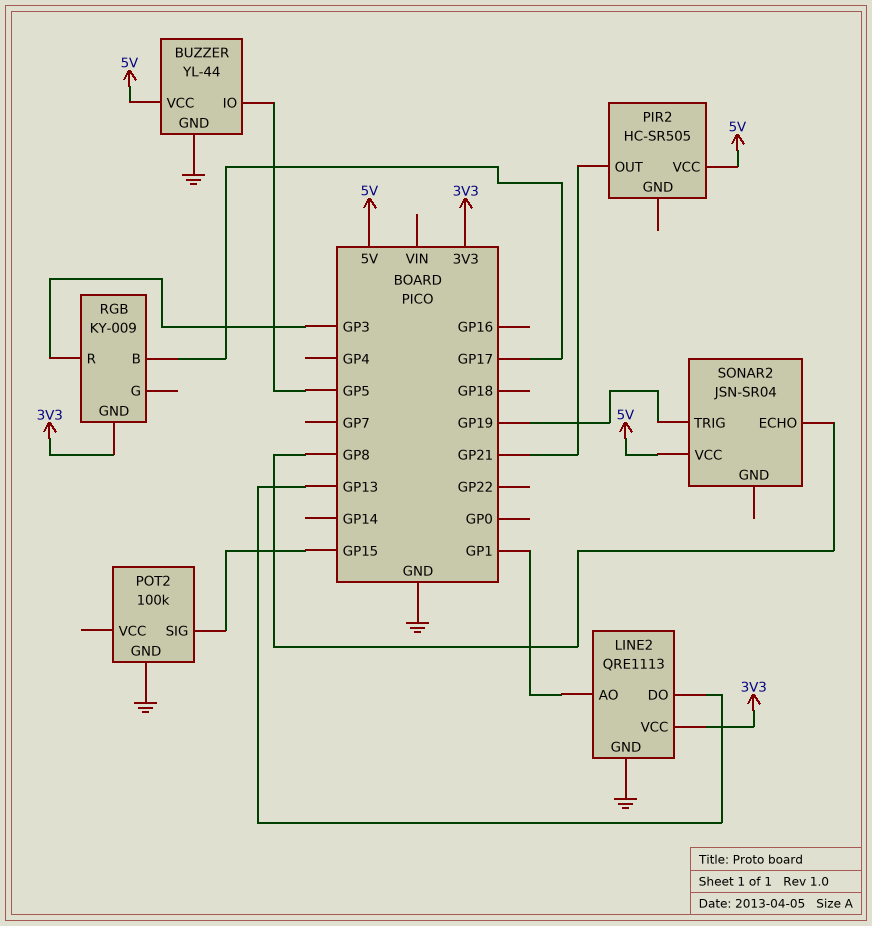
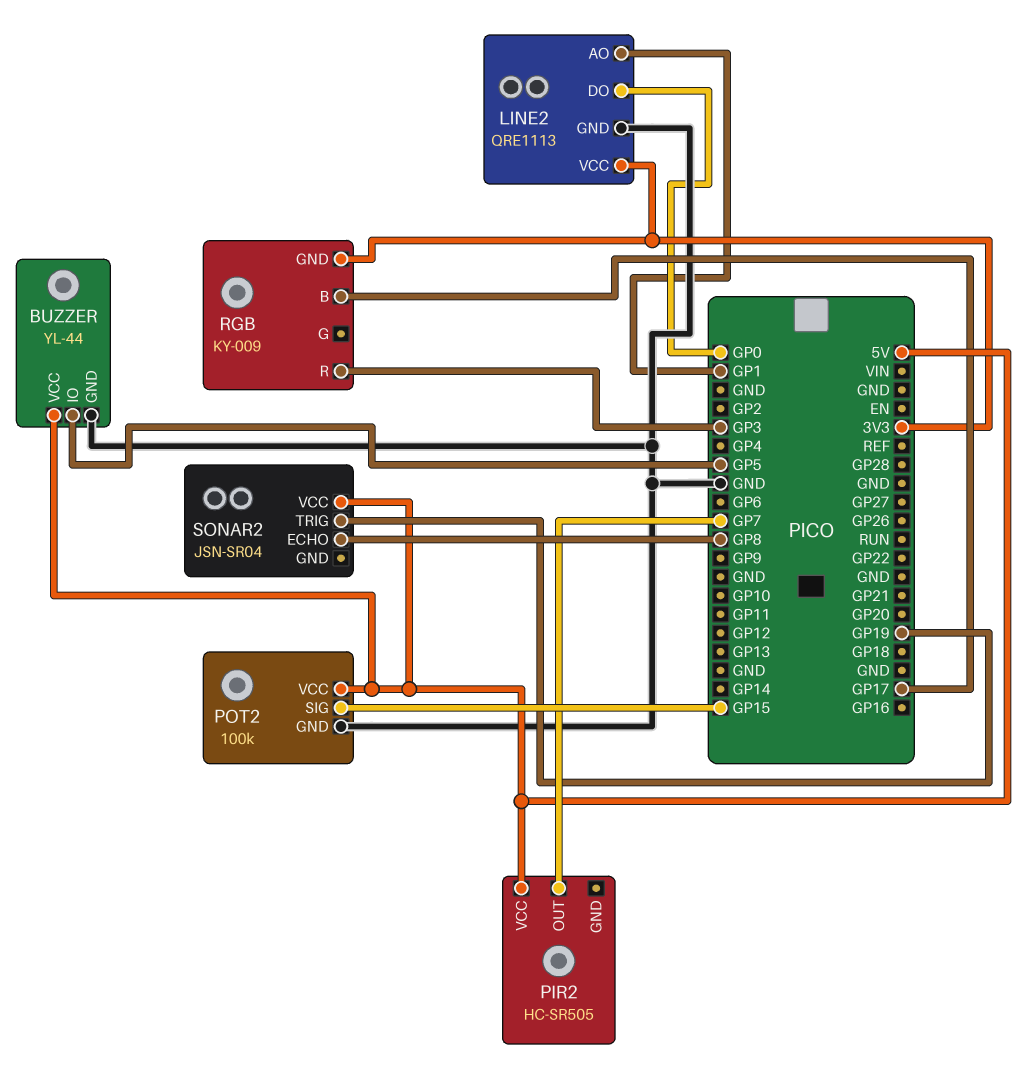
LINE2 pin DO: GP13 -> GP0
PIR2 pin OUT: GP21 -> GP7
POT2 pin VCC: none -> 5V

